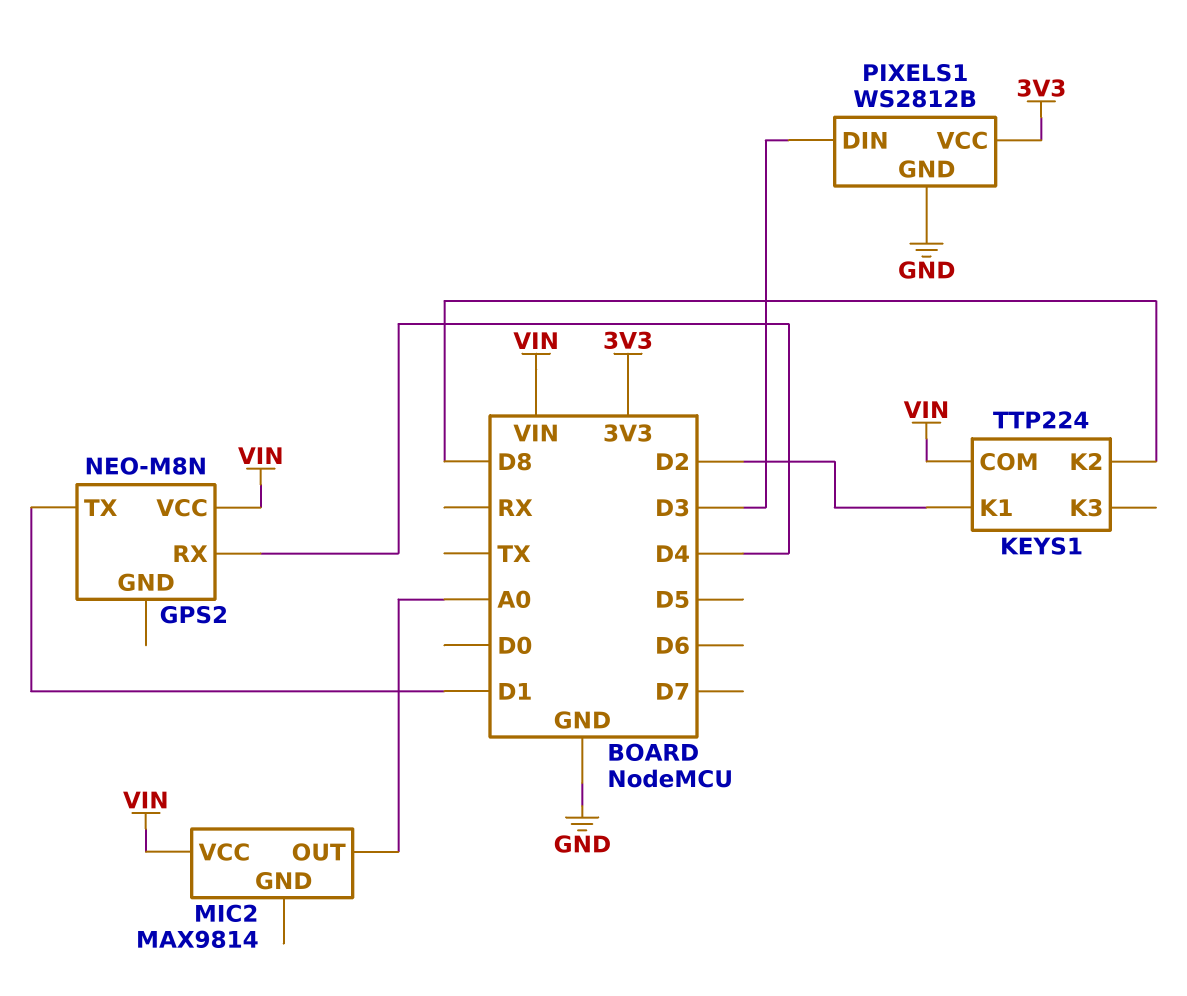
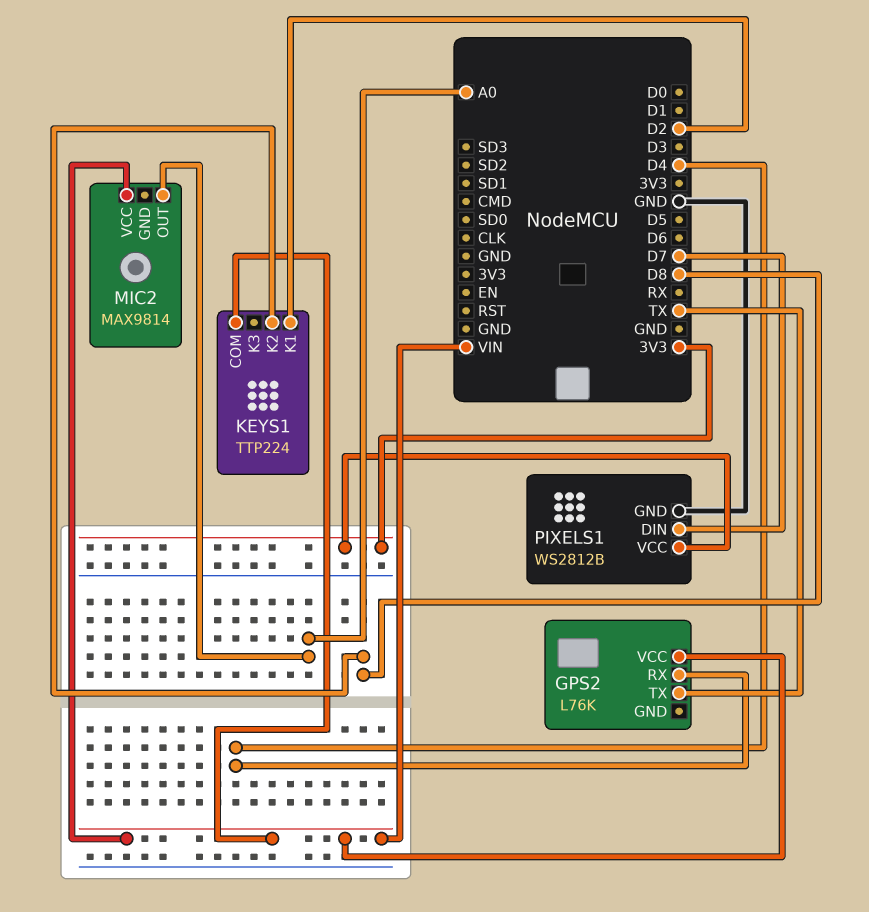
GPS2: NEO-M8N -> L76K
GPS2 pin TX: D1 -> TX
PIXELS1 pin DIN: D3 -> D7

